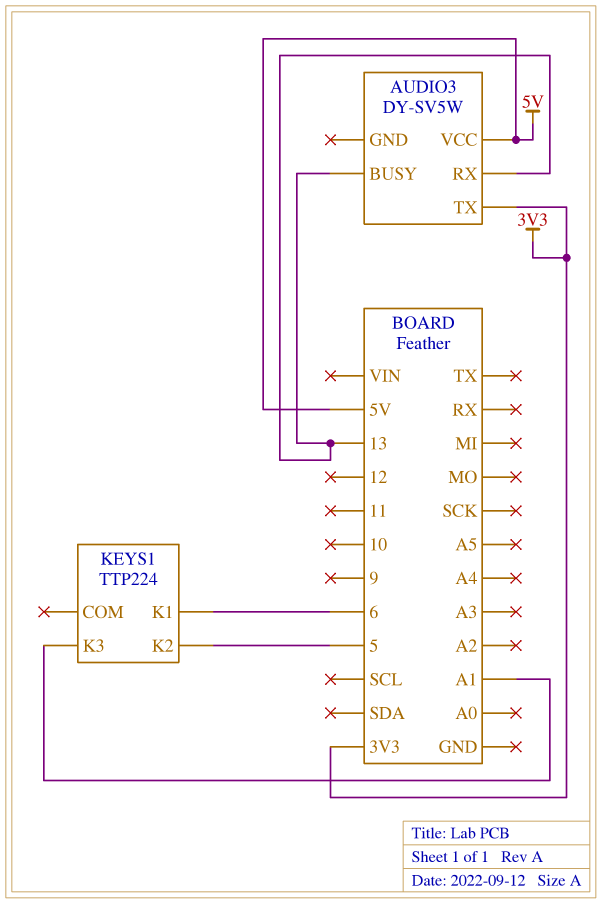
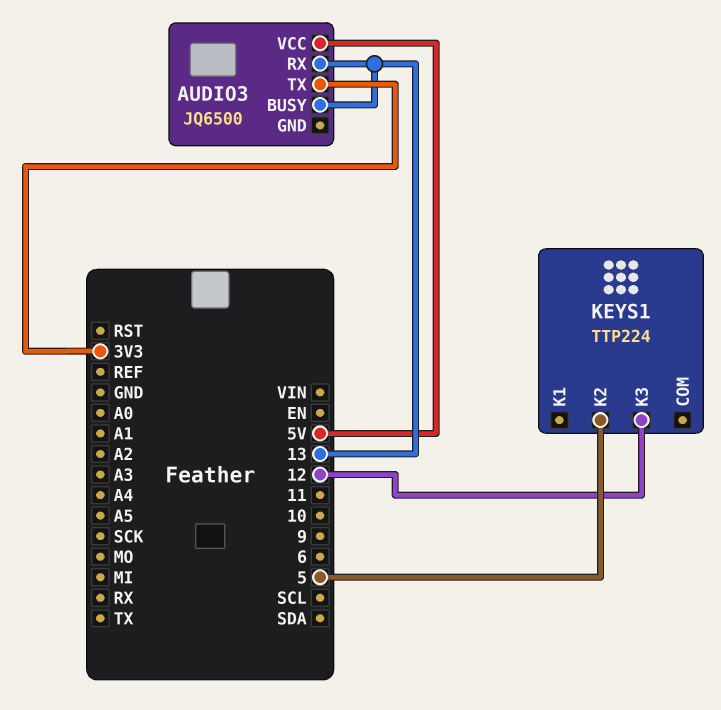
AUDIO3: DY-SV5W -> JQ6500
KEYS1 pin K1: 6 -> none
KEYS1 pin K3: A1 -> 12

